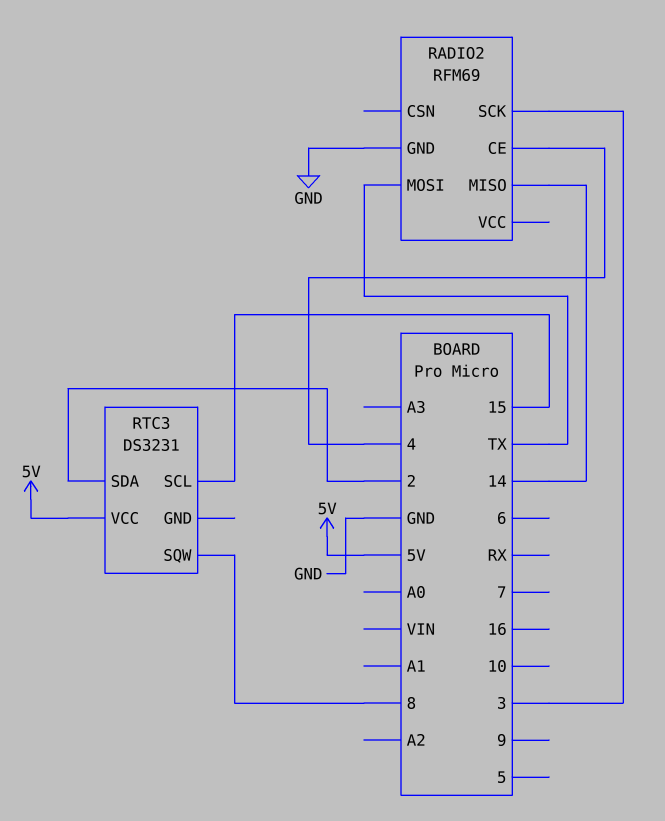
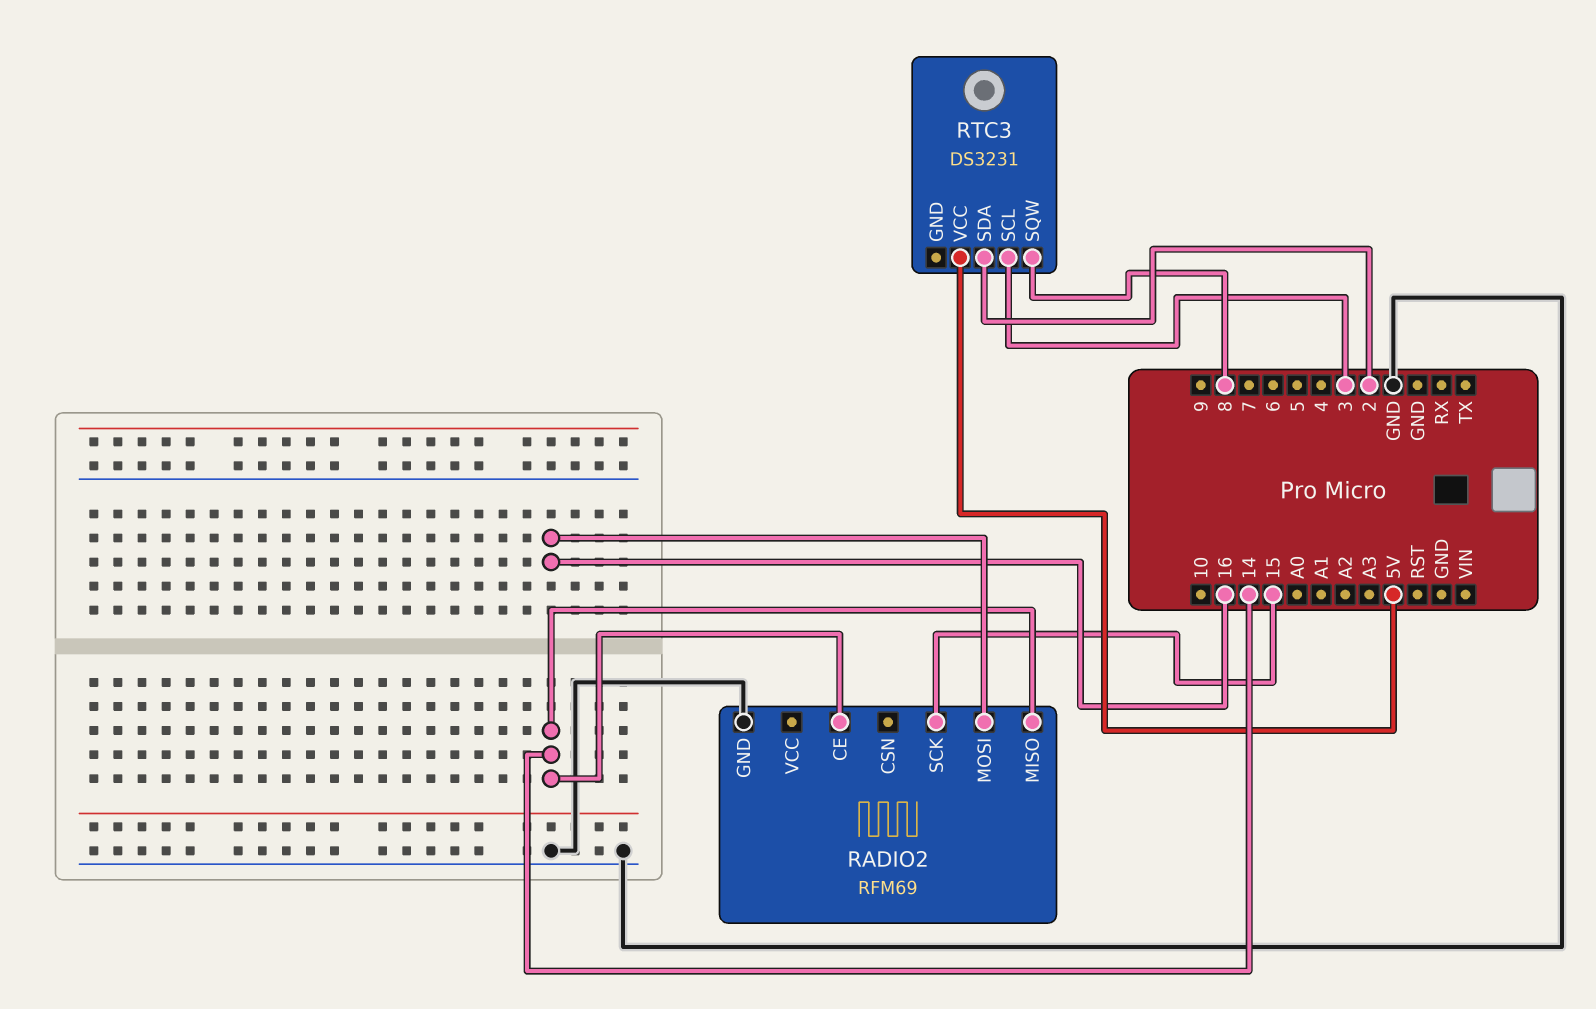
RADIO2 pin CE: 4 -> 14
RADIO2 pin MOSI: TX -> 16
RADIO2 pin SCK: 3 -> 15
RTC3 pin SCL: 15 -> 3

